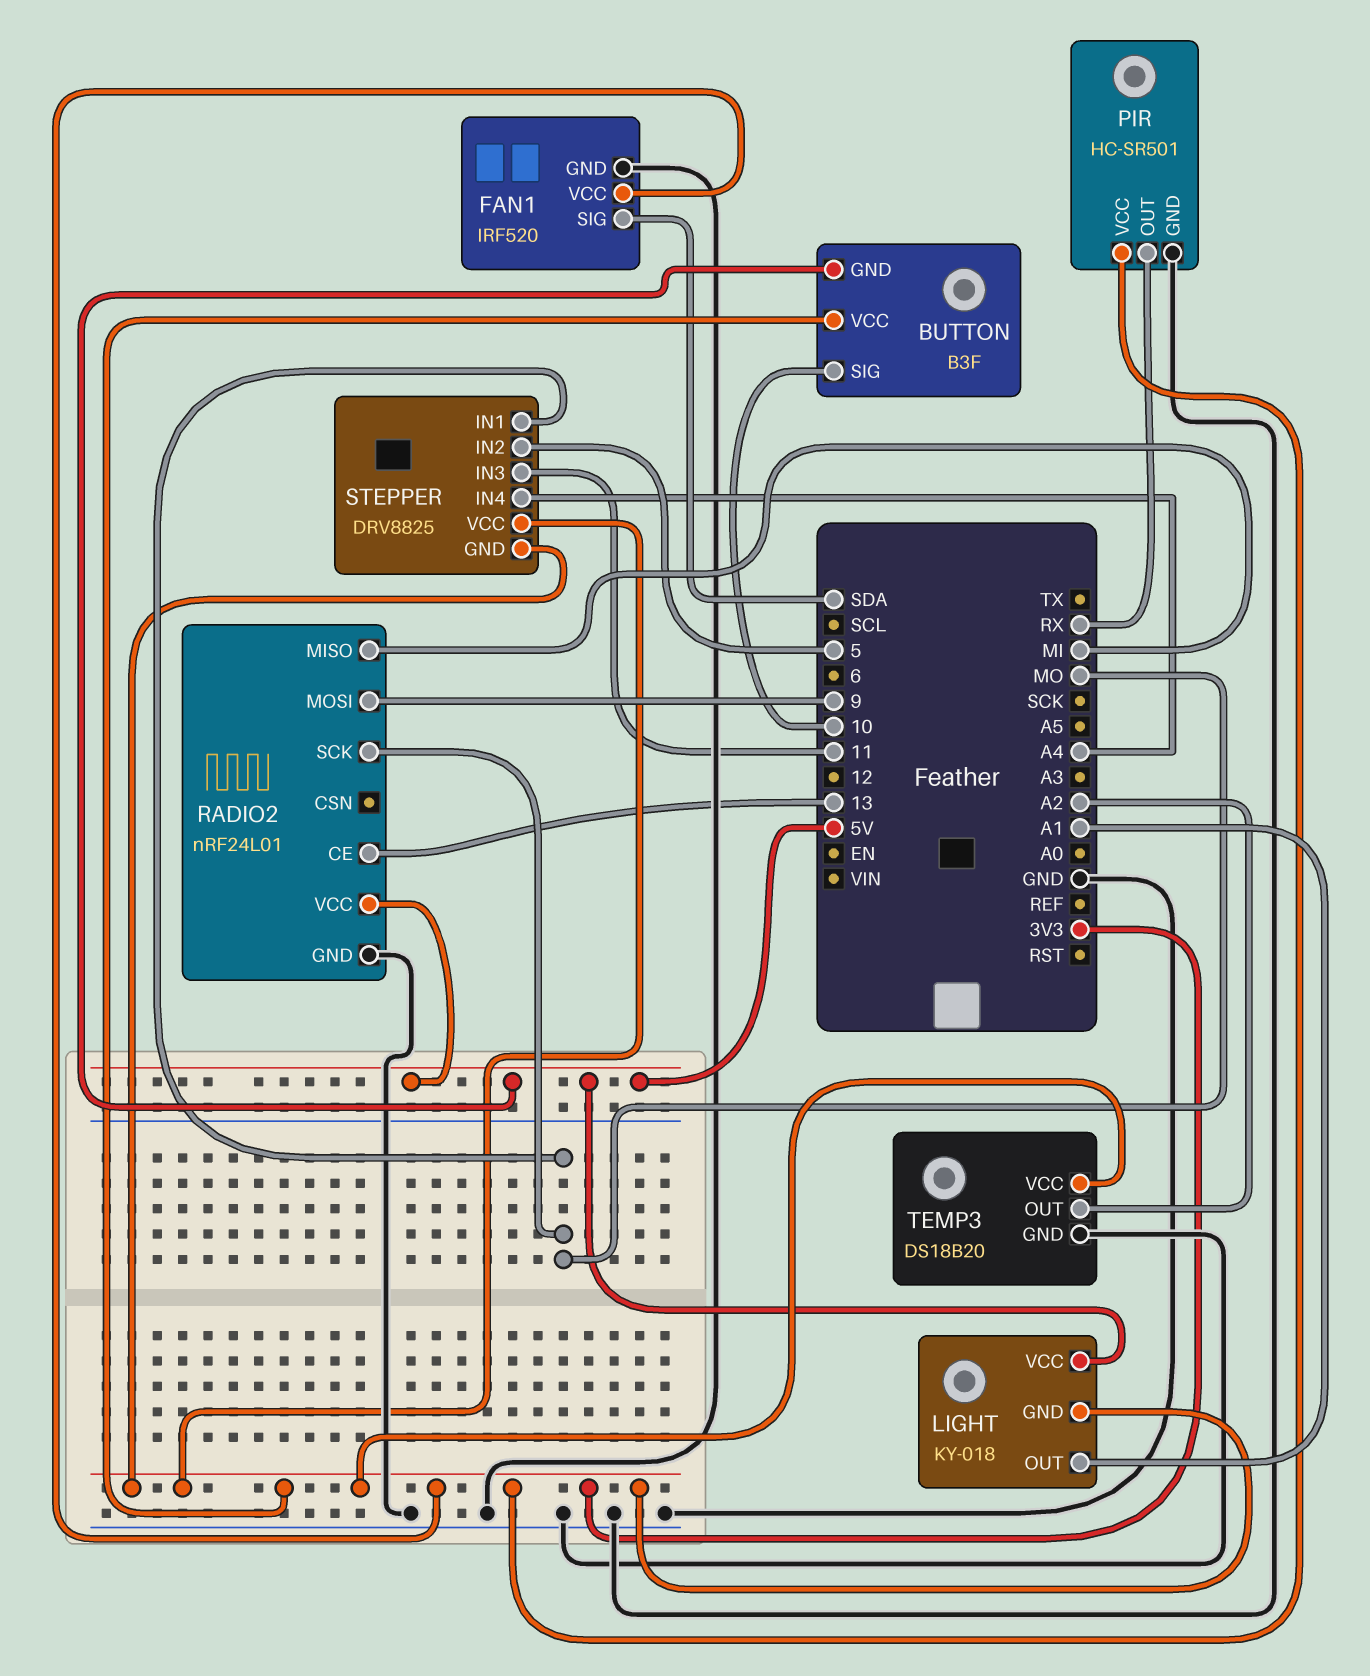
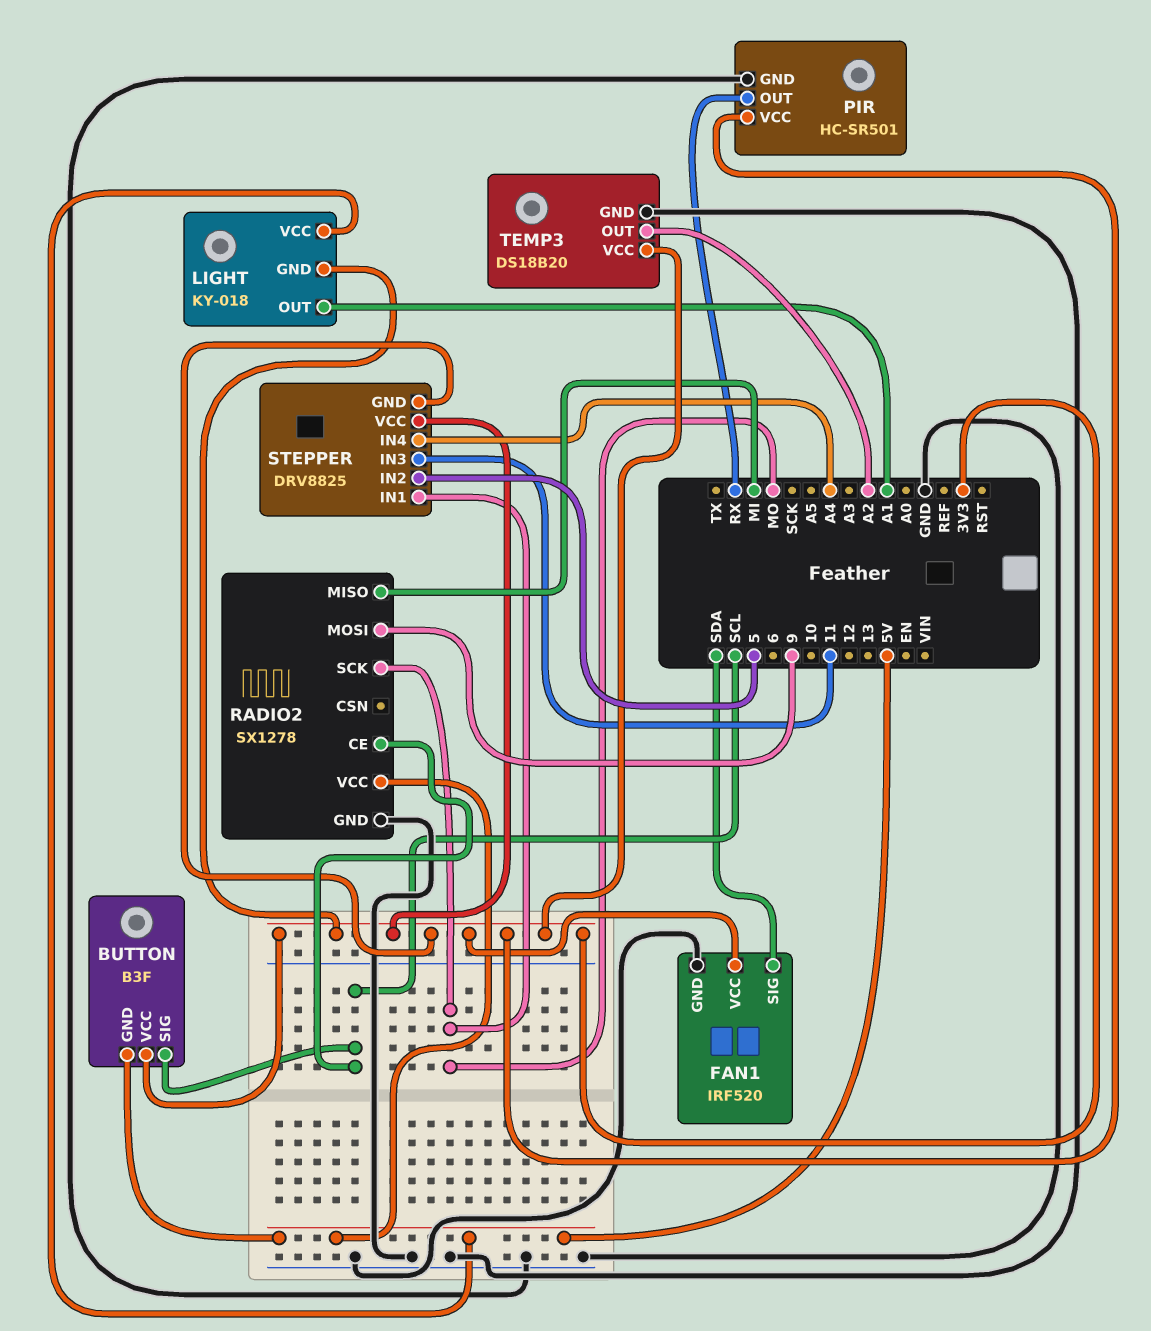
BUTTON pin SIG: 10 -> SCL
RADIO2: nRF24L01 -> SX1278
RADIO2 pin CE: 13 -> SCL

